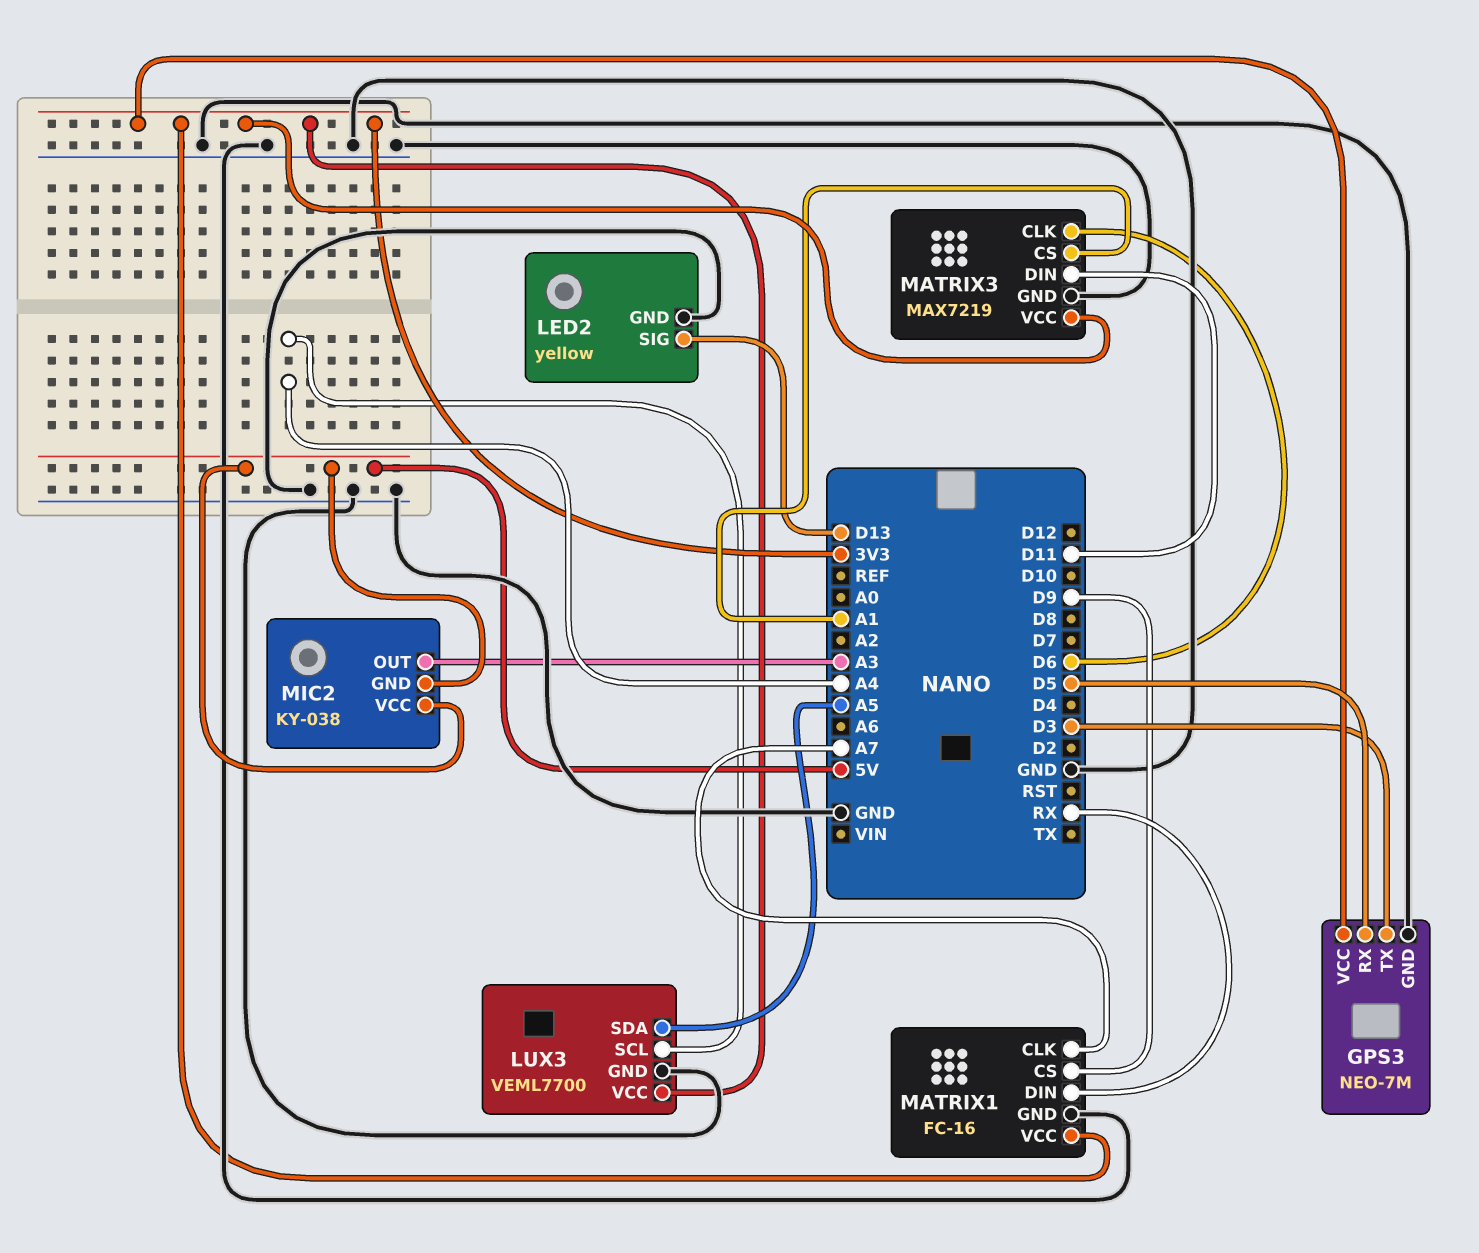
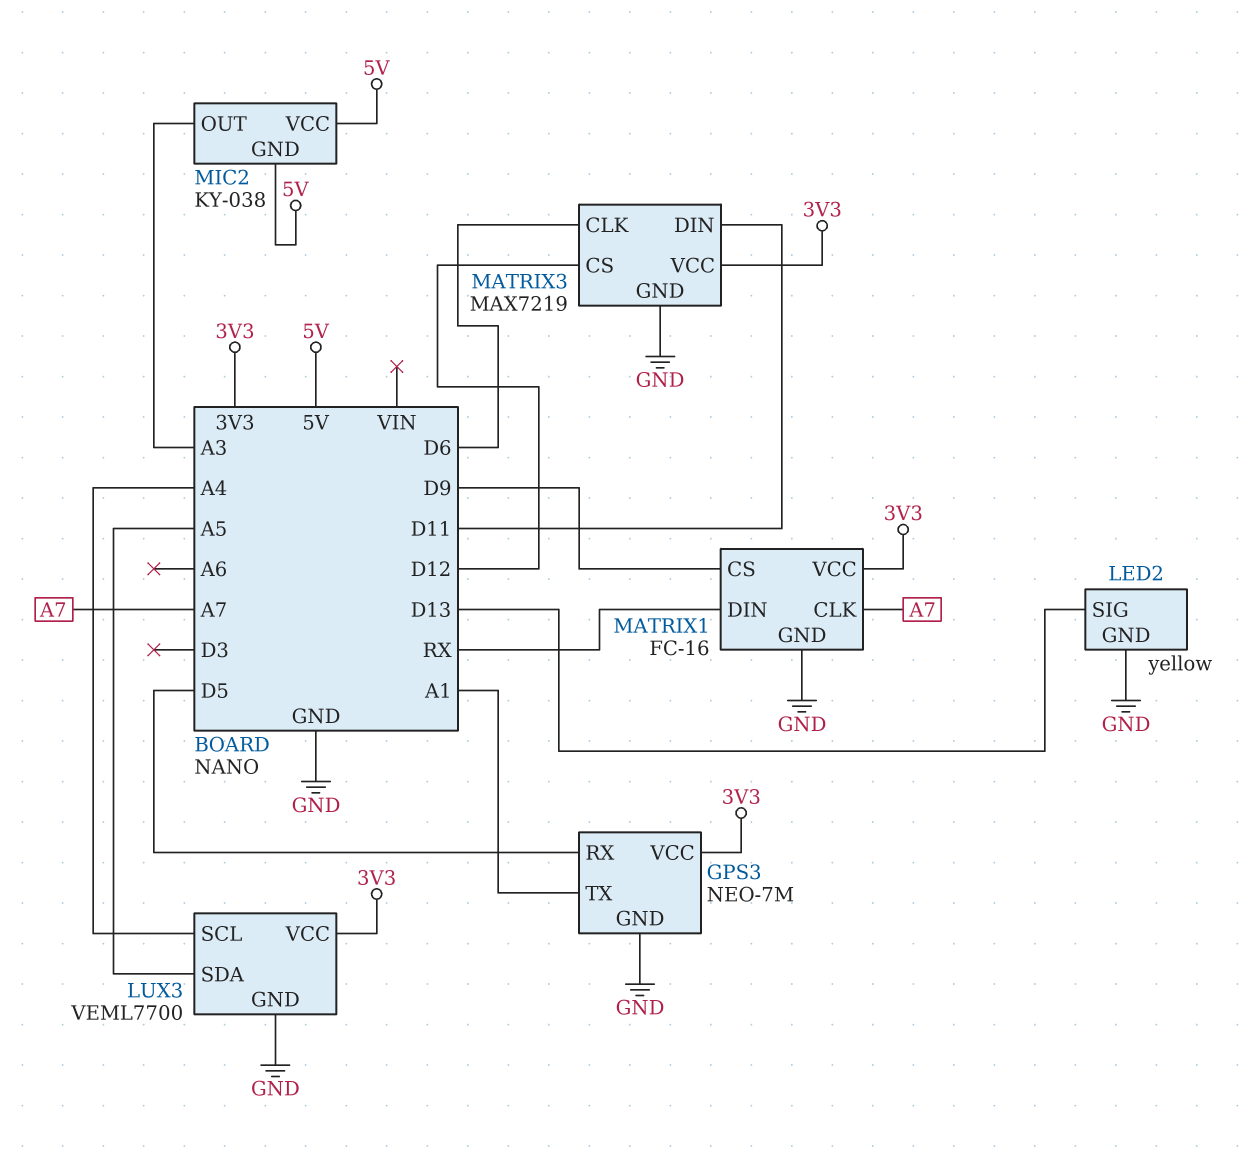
GPS3 pin TX: D3 -> A1
MATRIX3 pin CS: A1 -> D12

